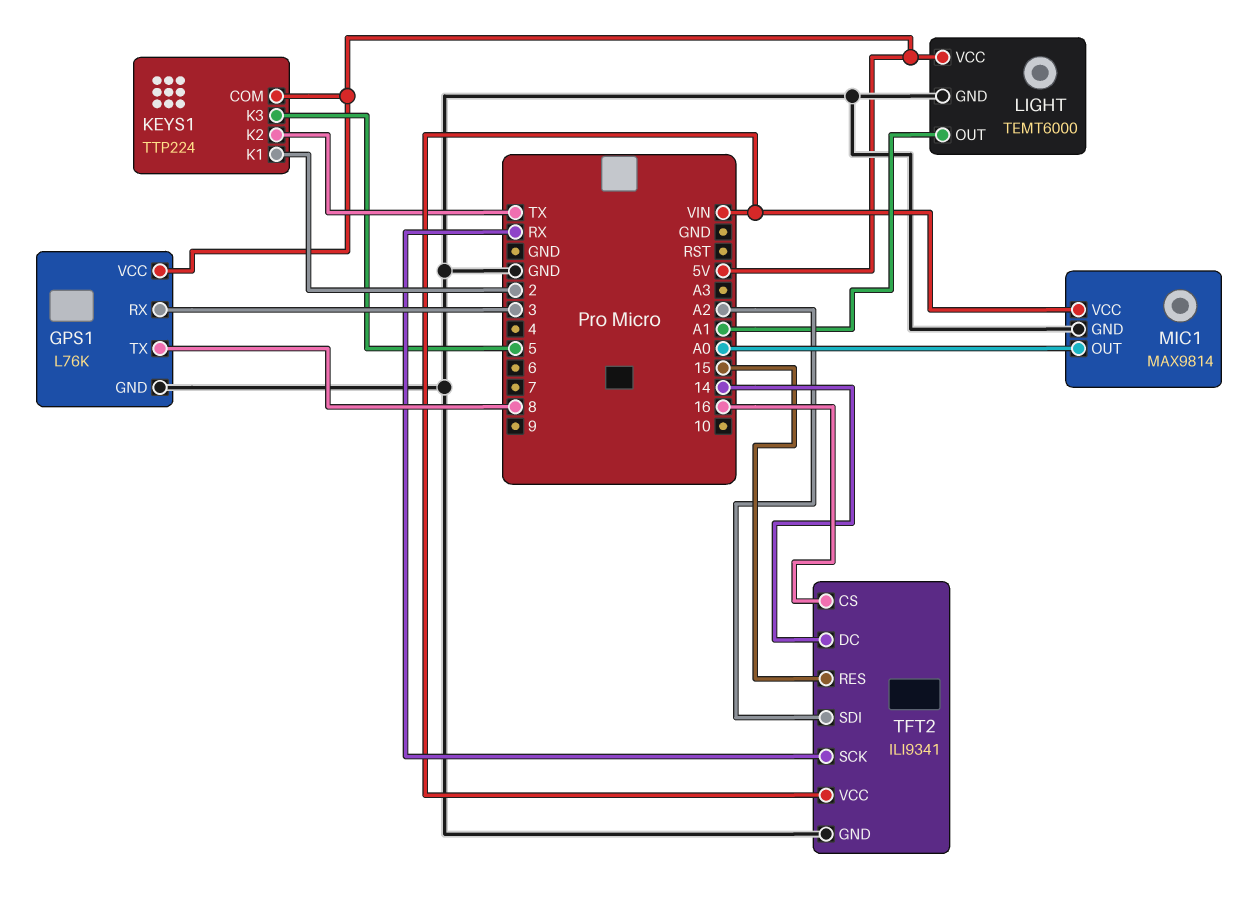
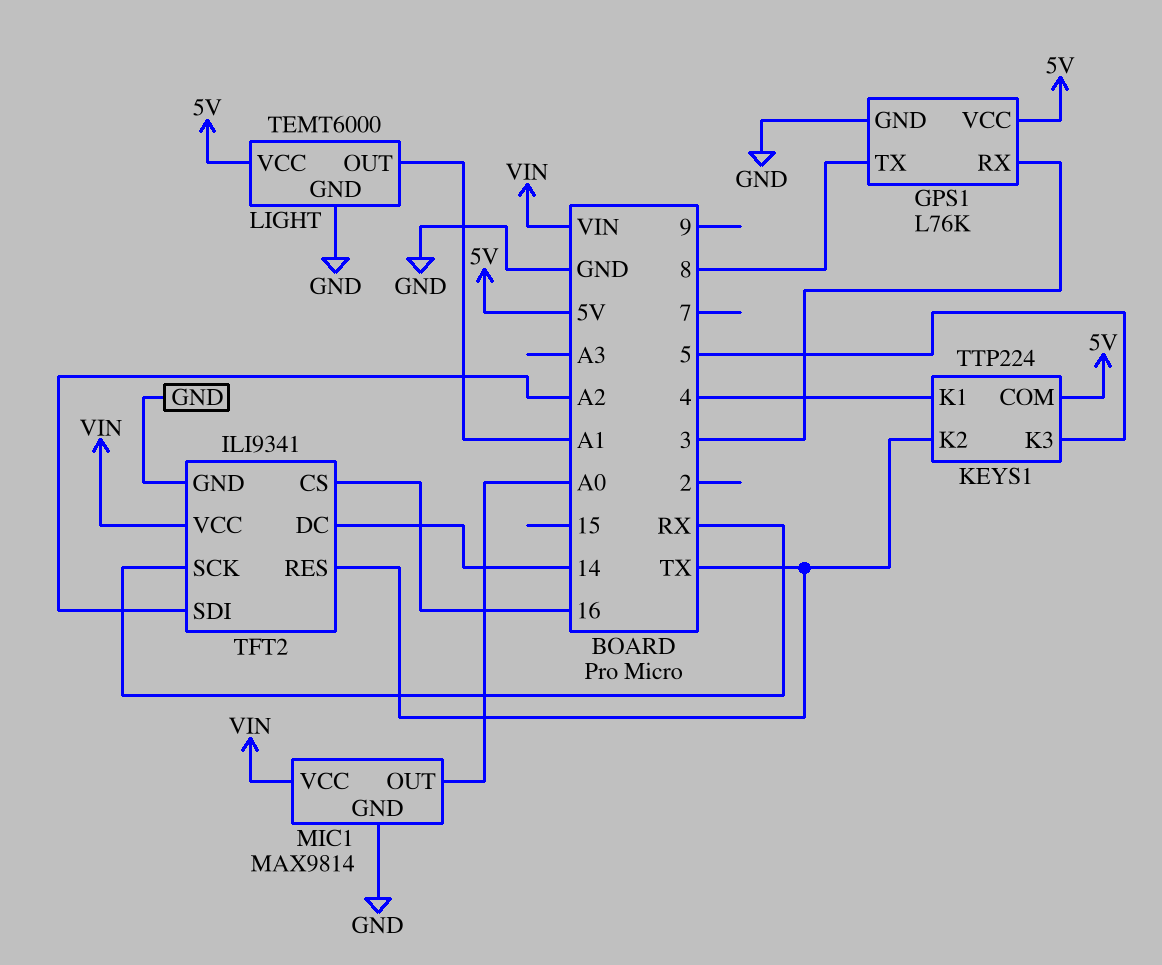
KEYS1 pin K1: 2 -> 4
TFT2 pin RES: 15 -> TX

